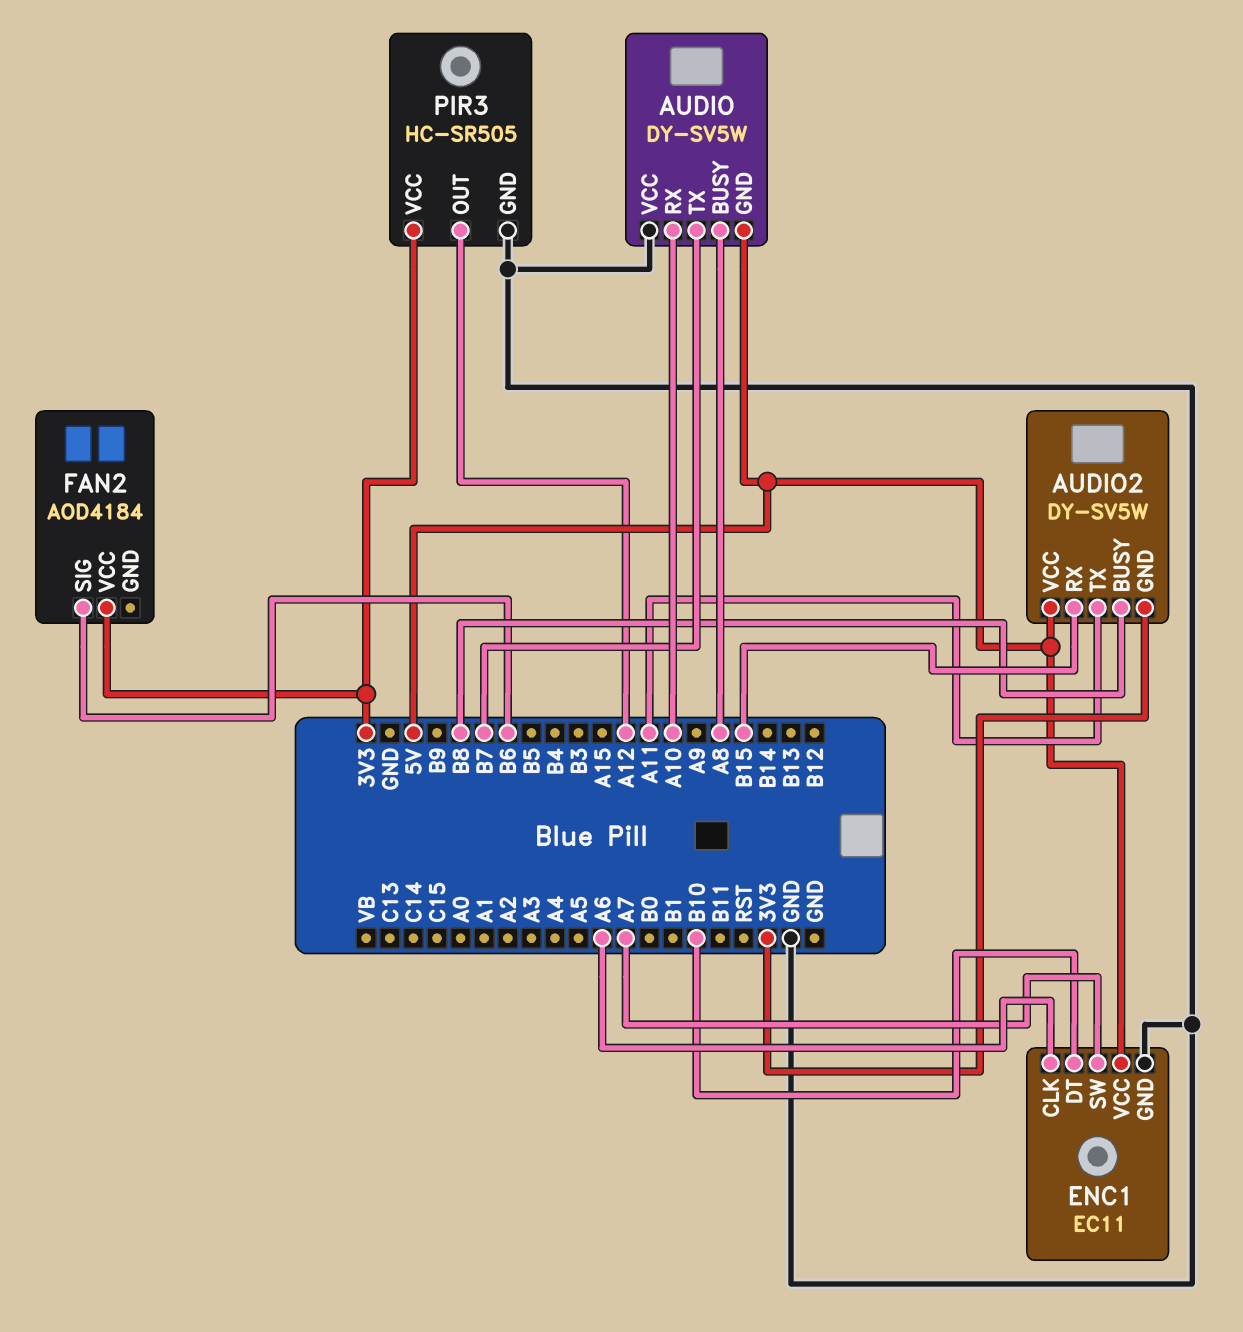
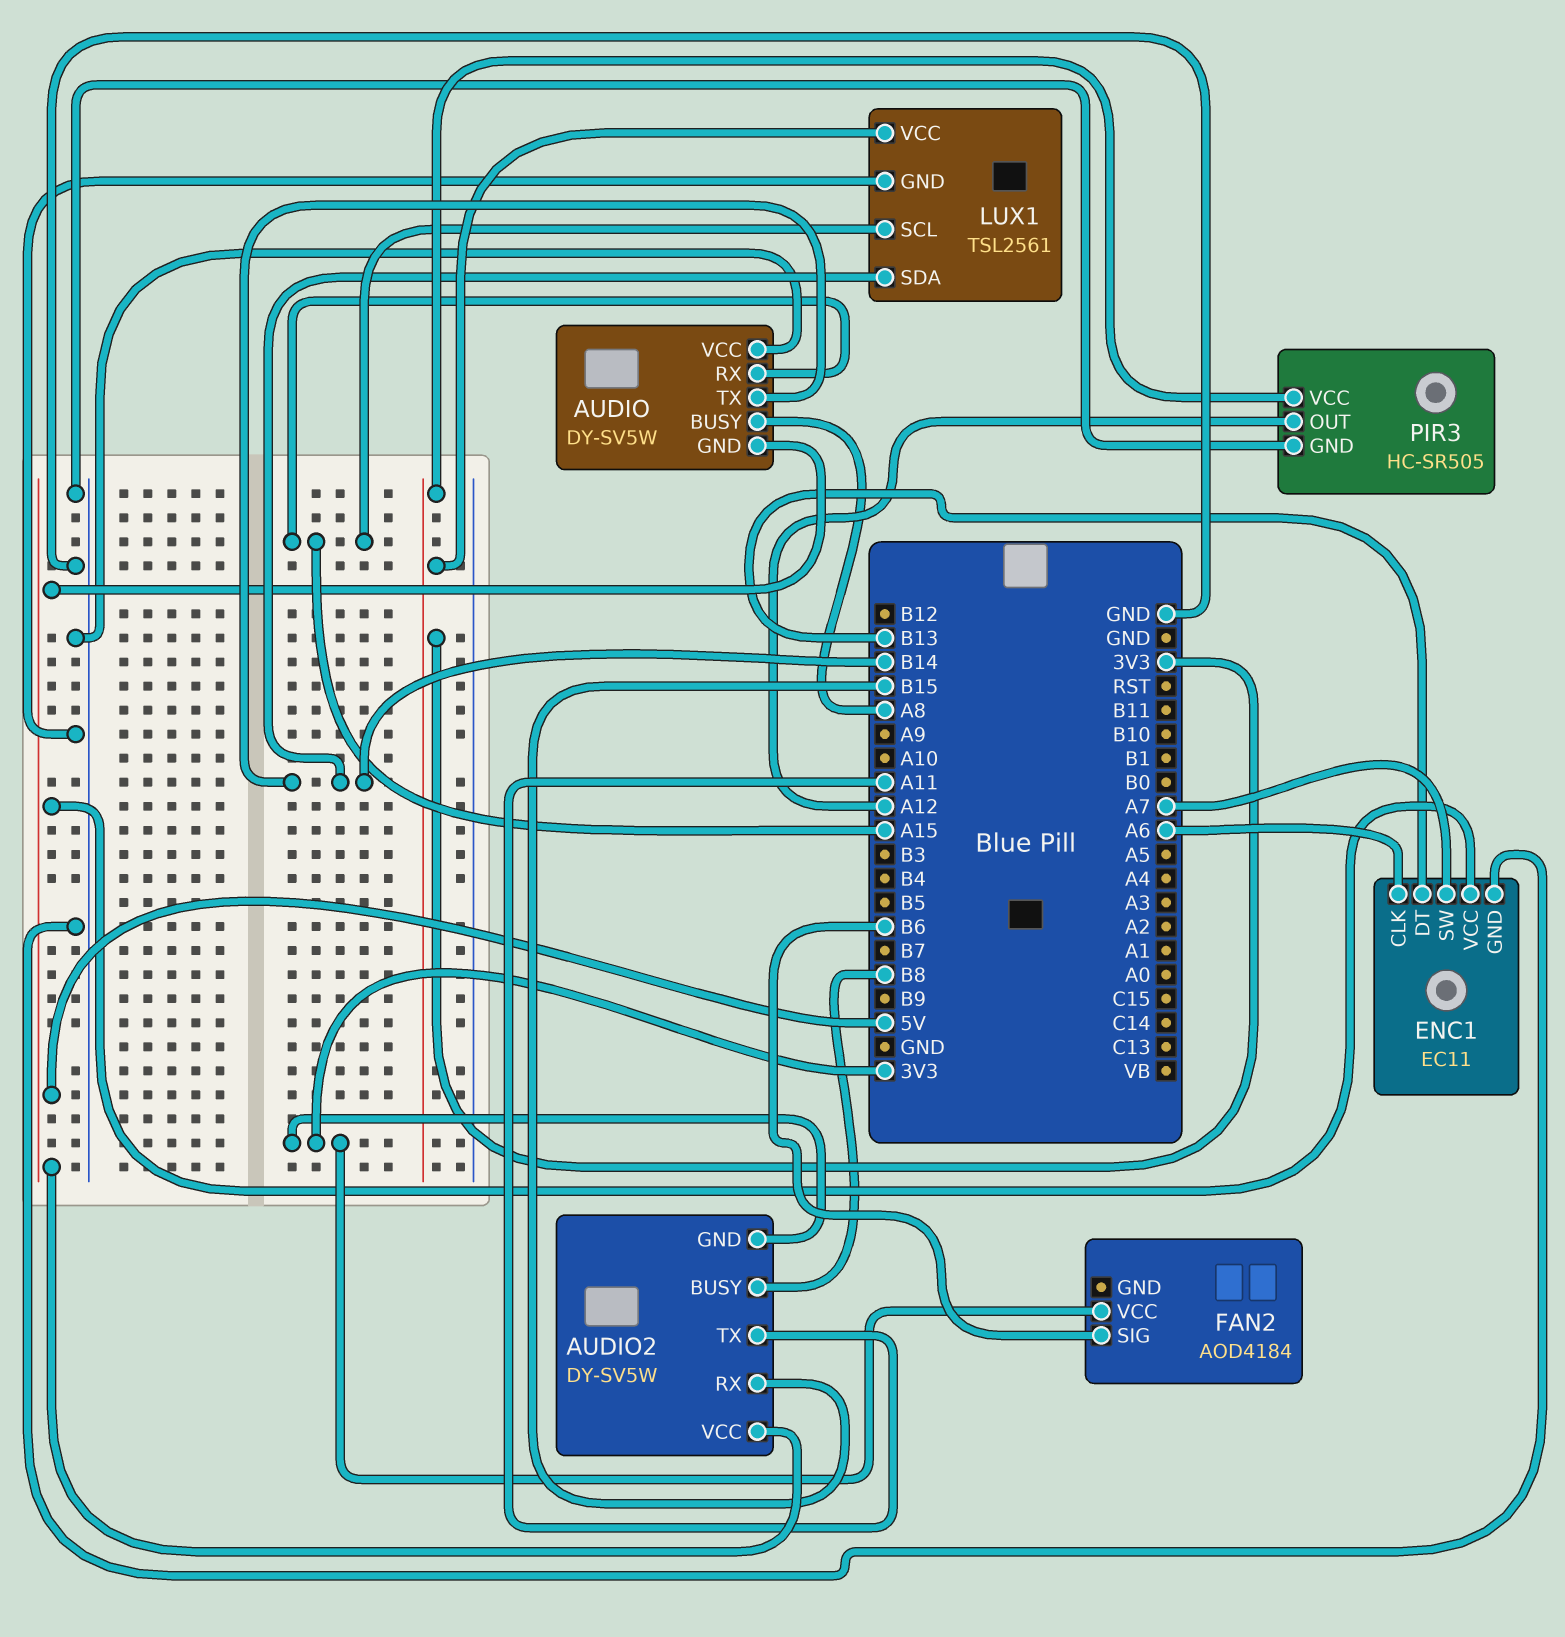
AUDIO pin RX: A10 -> A15
AUDIO pin TX: B7 -> B14
ENC1 pin DT: B10 -> B13
LUX1: none -> TSL2561
LUX1 pin GND: none -> GND
LUX1 pin SCL: none -> A15
LUX1 pin SDA: none -> B14
LUX1 pin VCC: none -> 3V3

